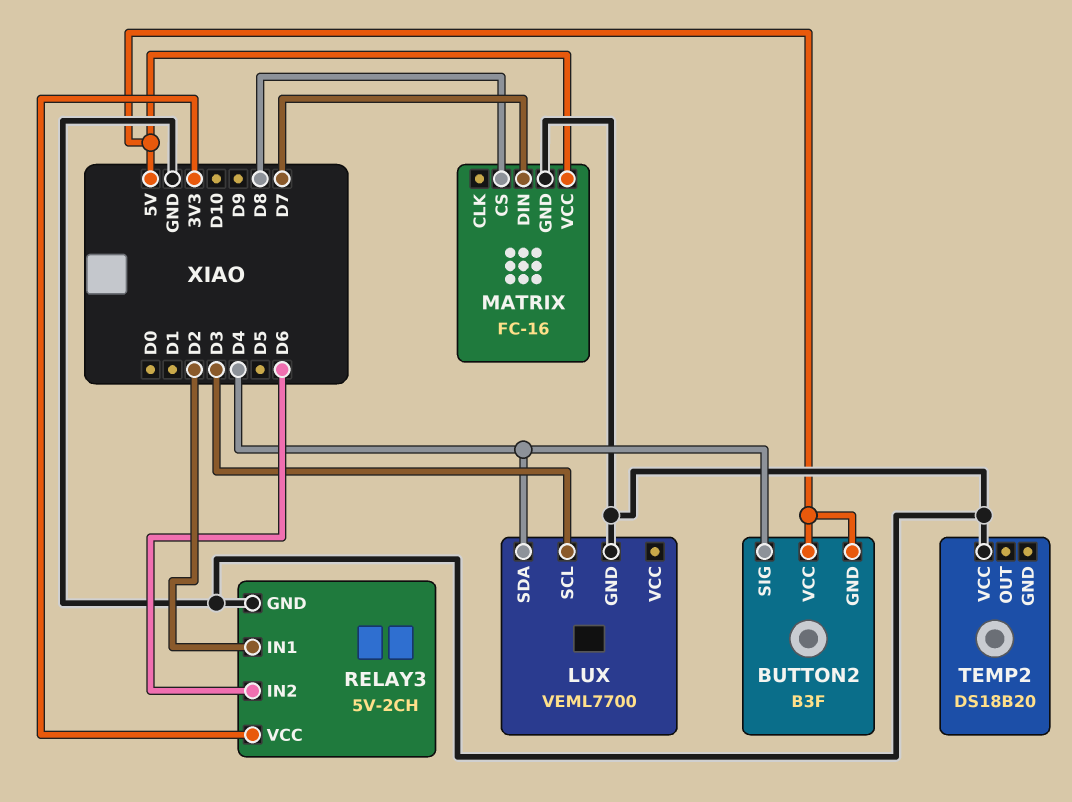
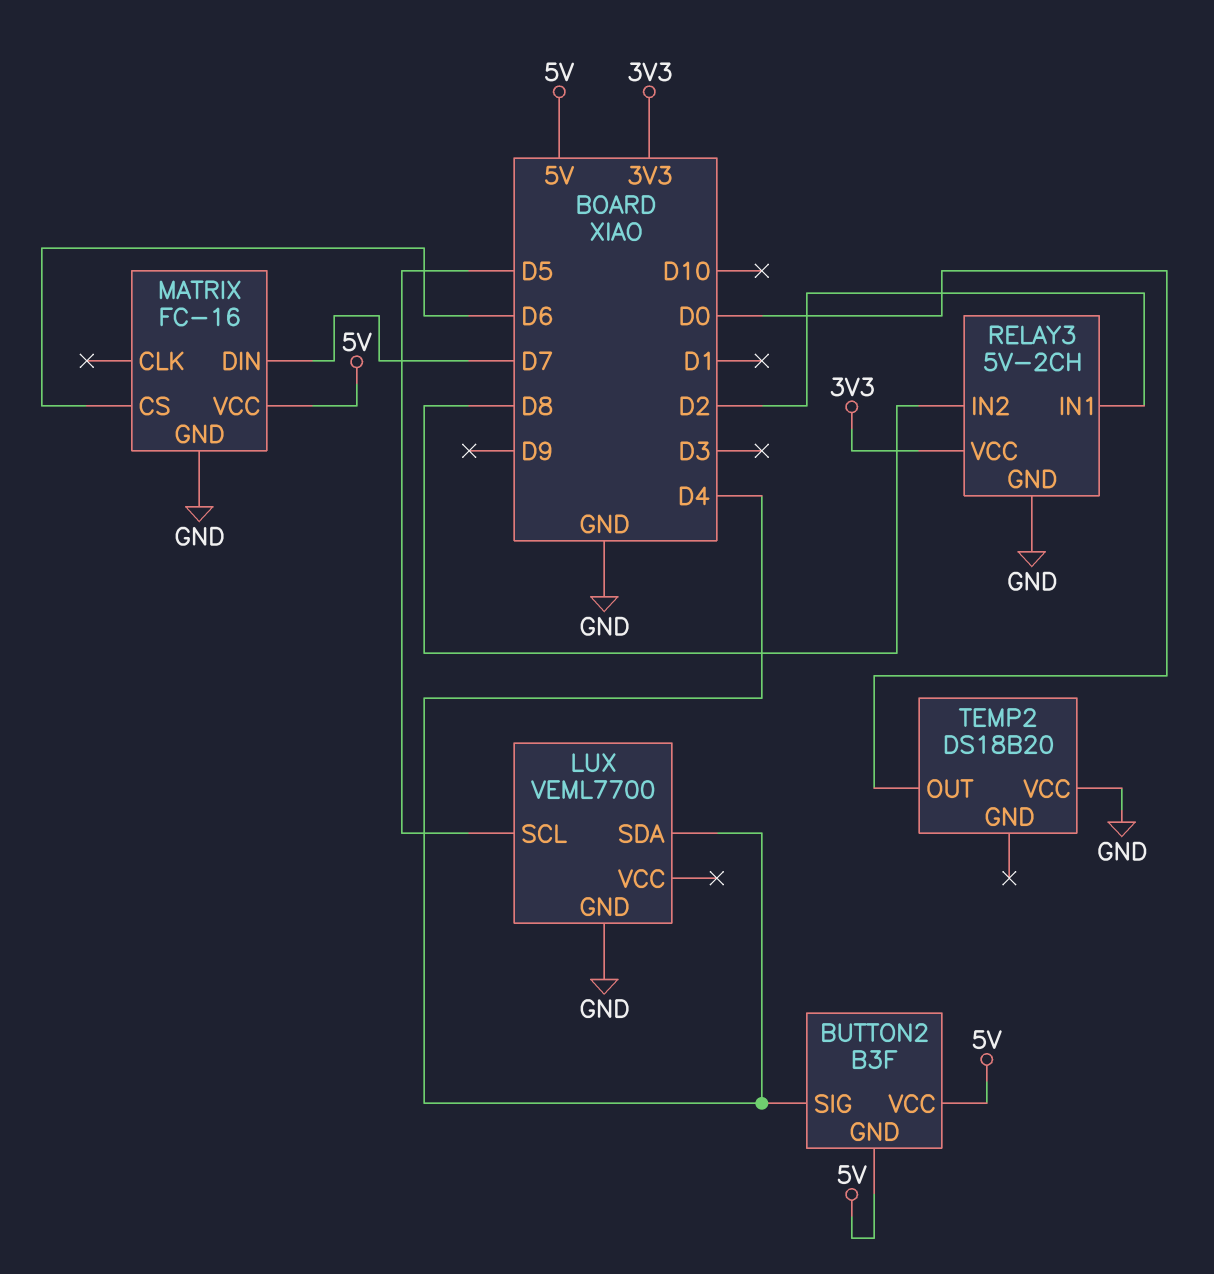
LUX pin SCL: D3 -> D5
MATRIX pin CS: D8 -> D6
RELAY3 pin IN2: D6 -> D8
TEMP2 pin OUT: none -> D0

